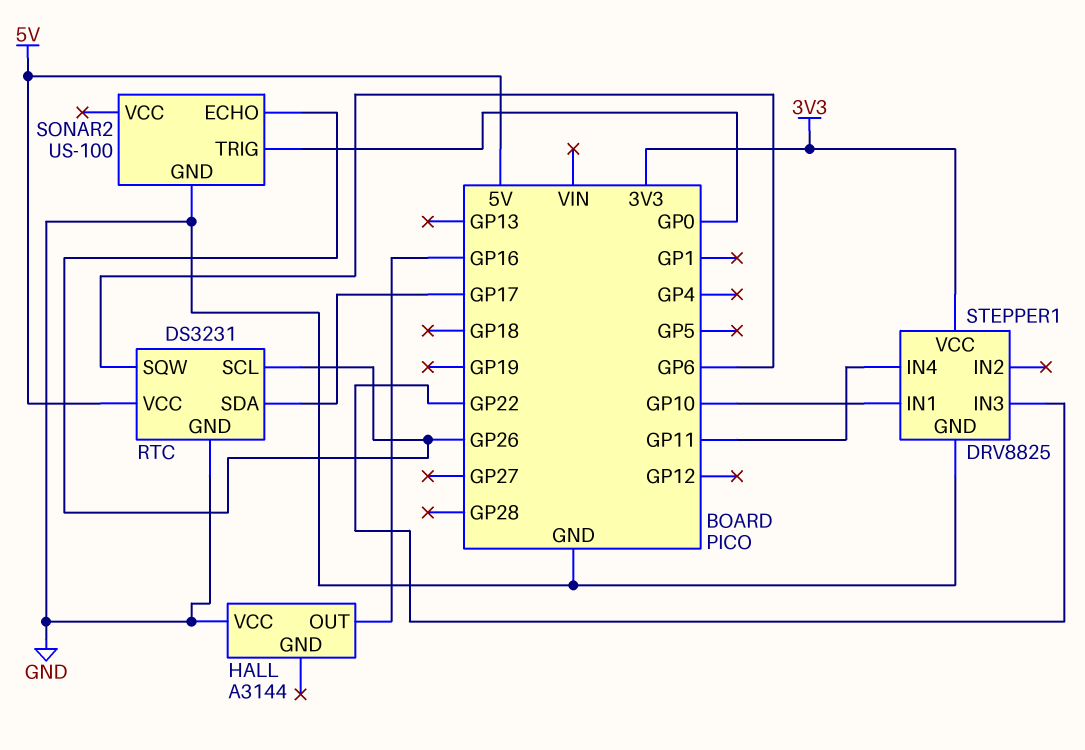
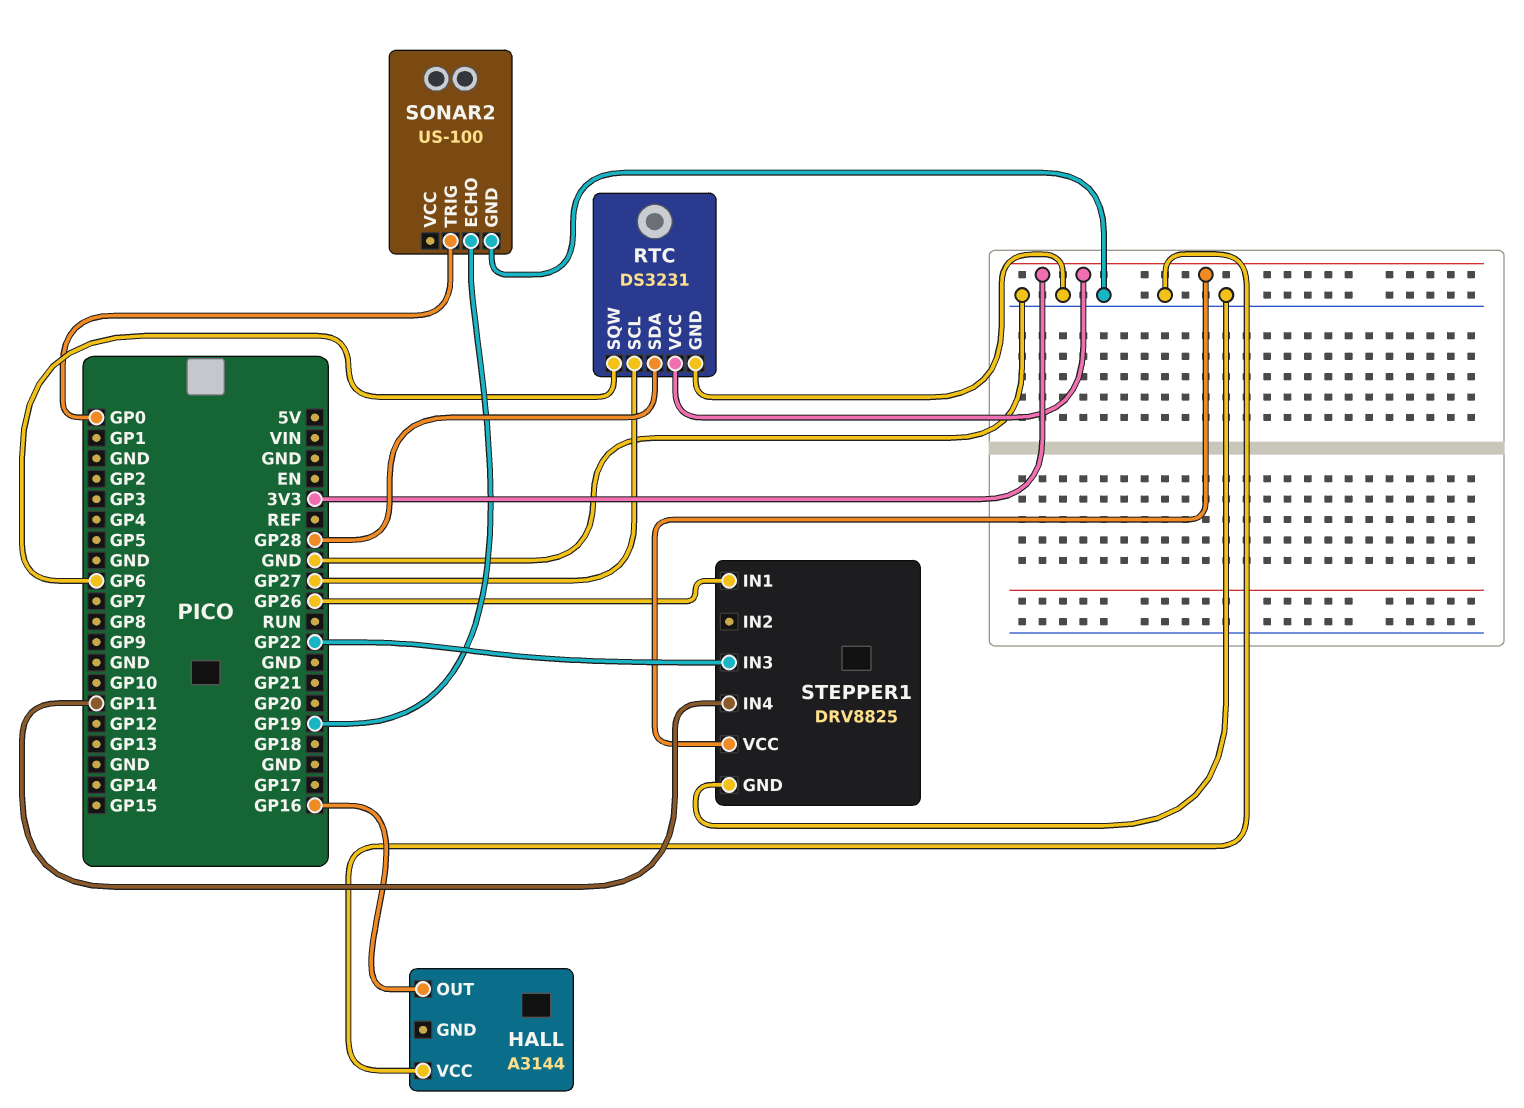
RTC pin SCL: GP26 -> GP27
RTC pin SDA: GP17 -> GP28
RTC pin VCC: 5V -> 3V3
SONAR2 pin ECHO: GP26 -> GP19
STEPPER1 pin IN1: GP10 -> GP26

